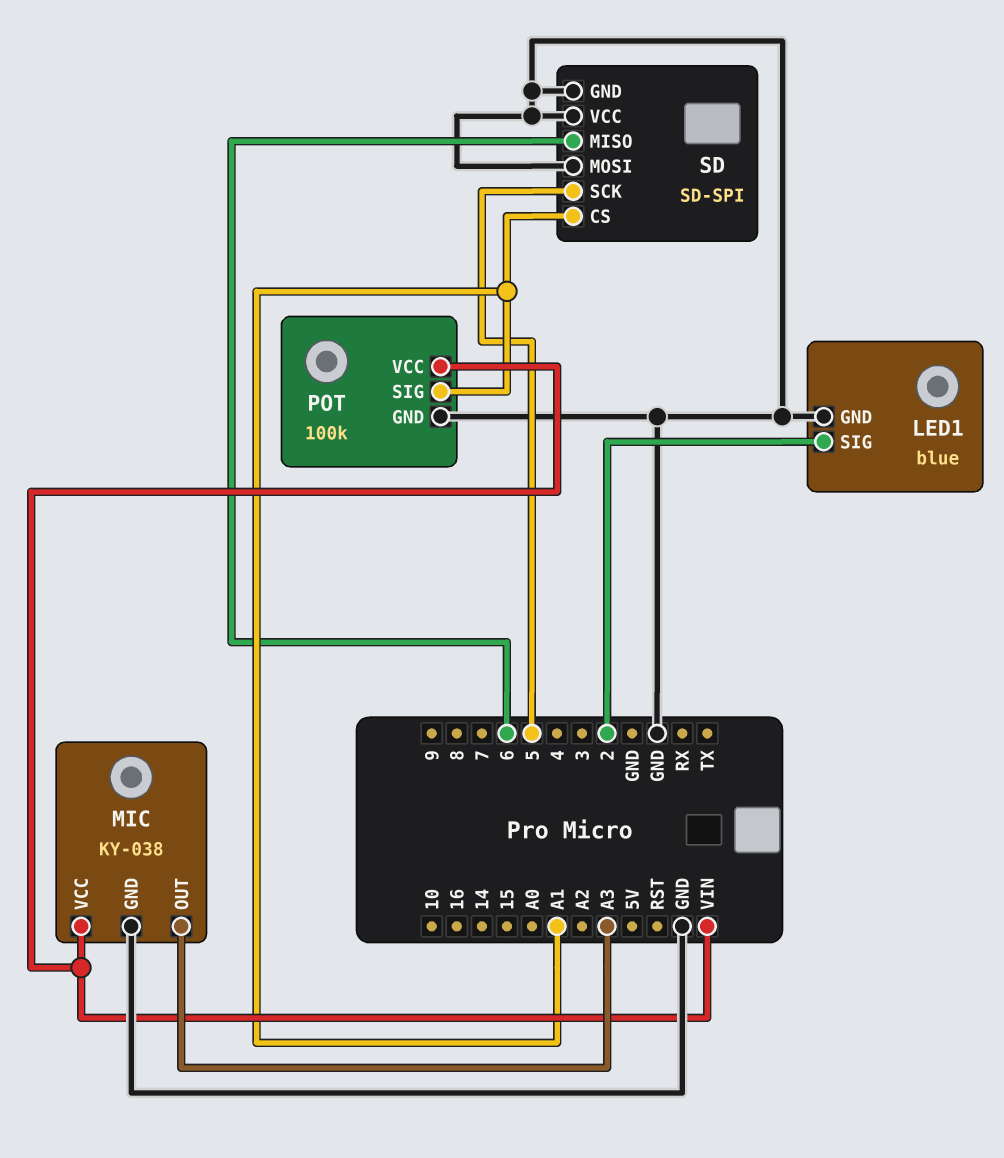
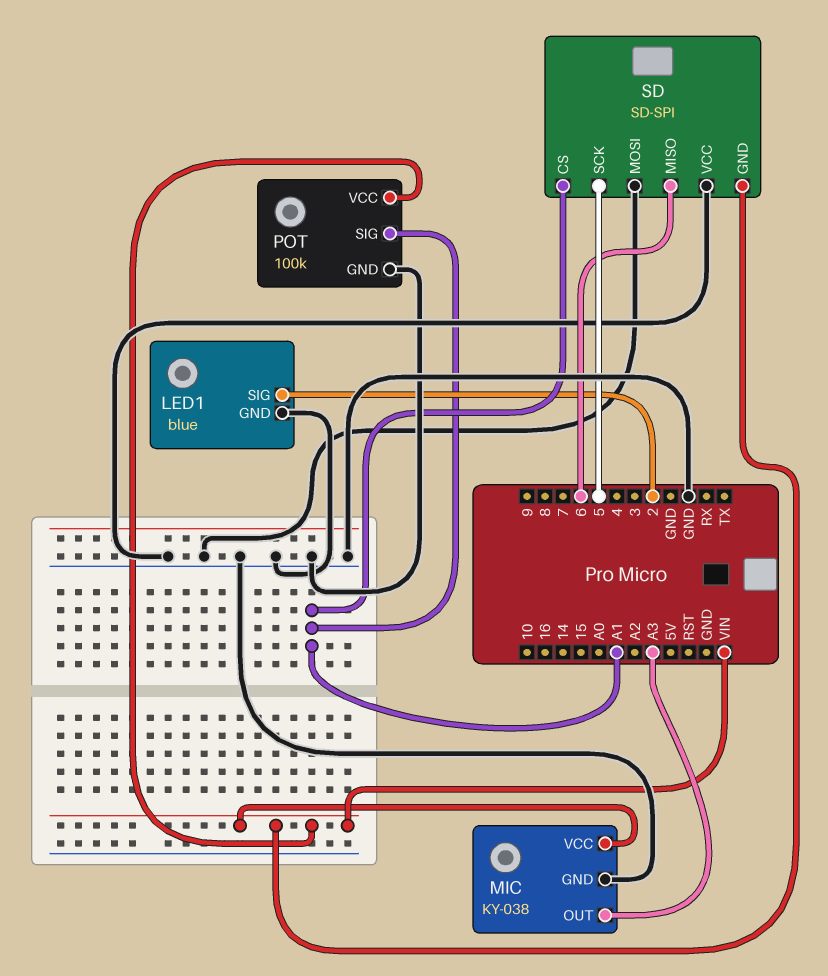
SD pin GND: GND -> VIN

